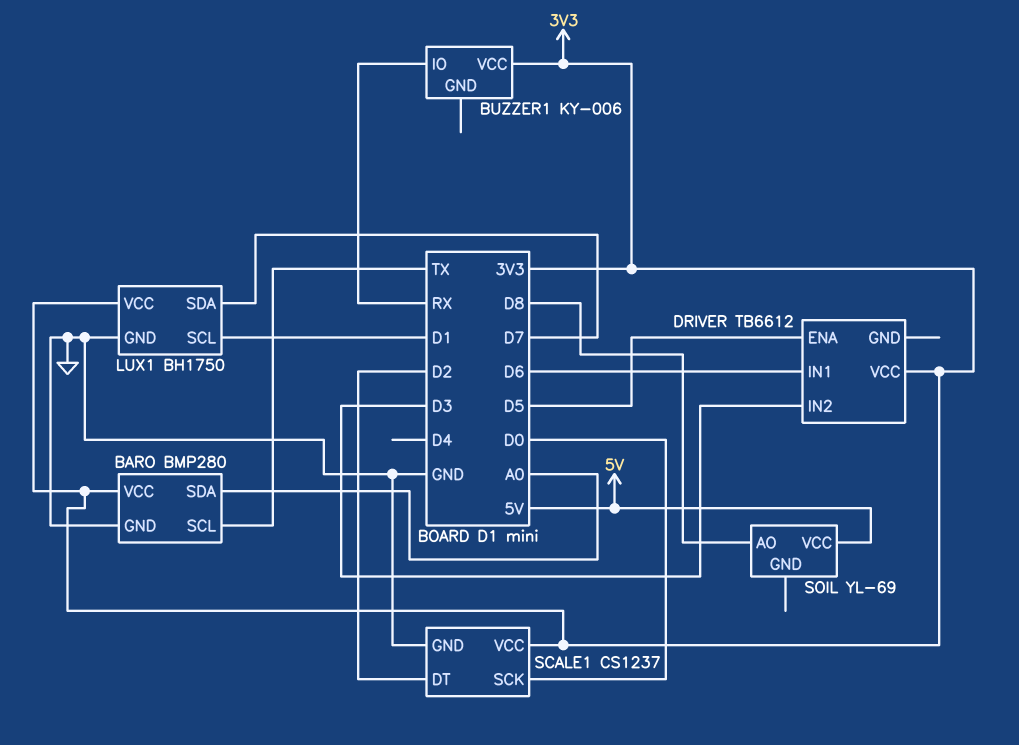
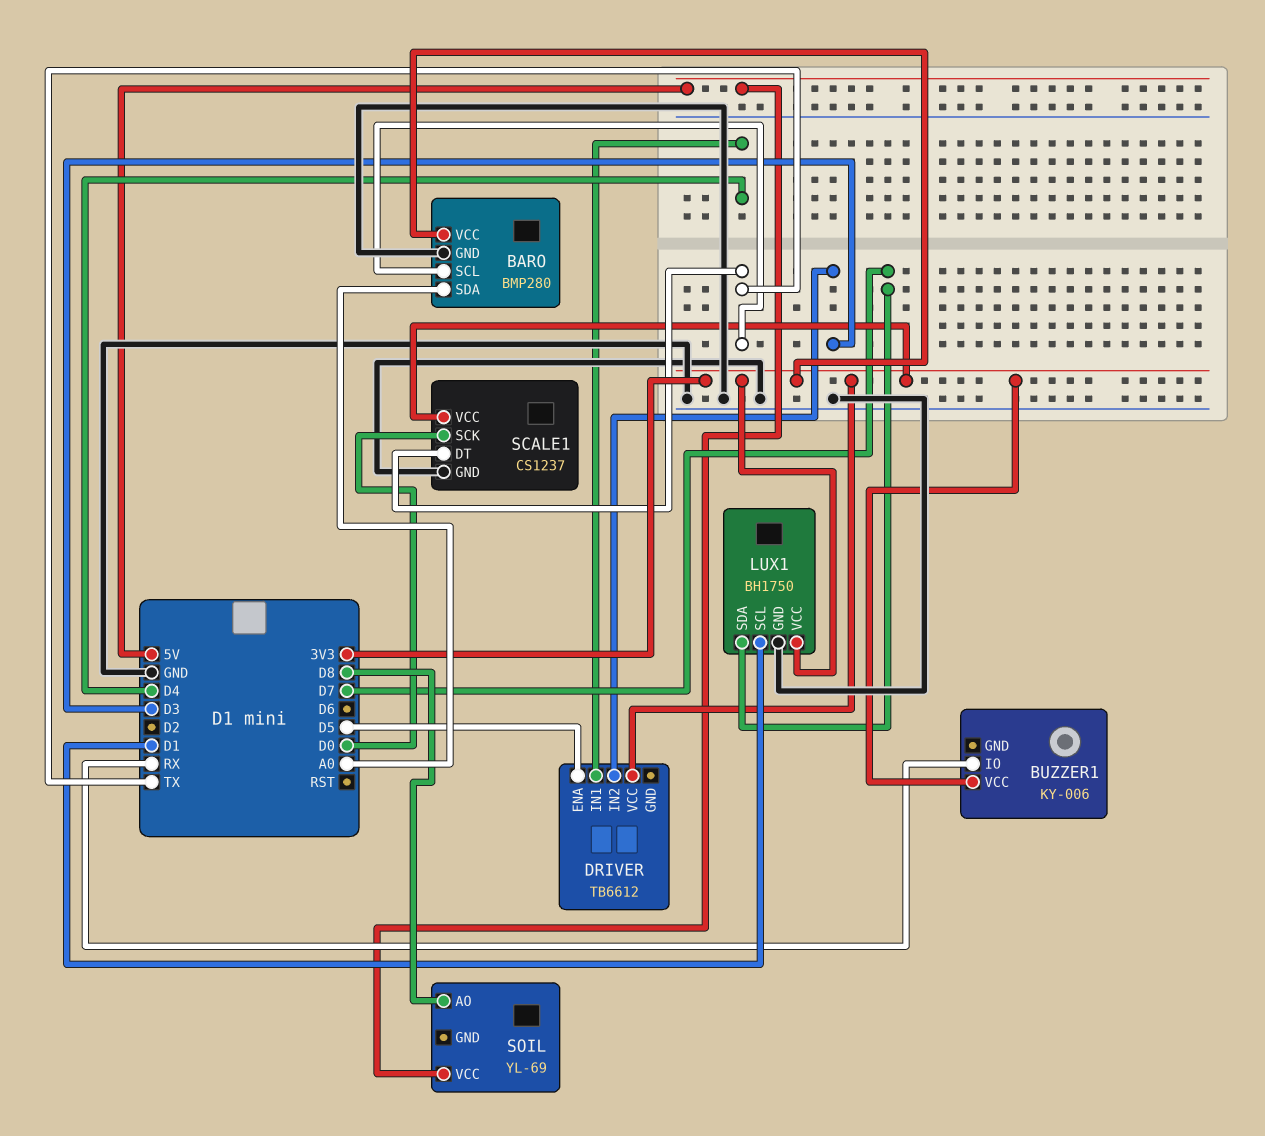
DRIVER pin IN1: D6 -> D4
SCALE1 pin DT: D2 -> TX

